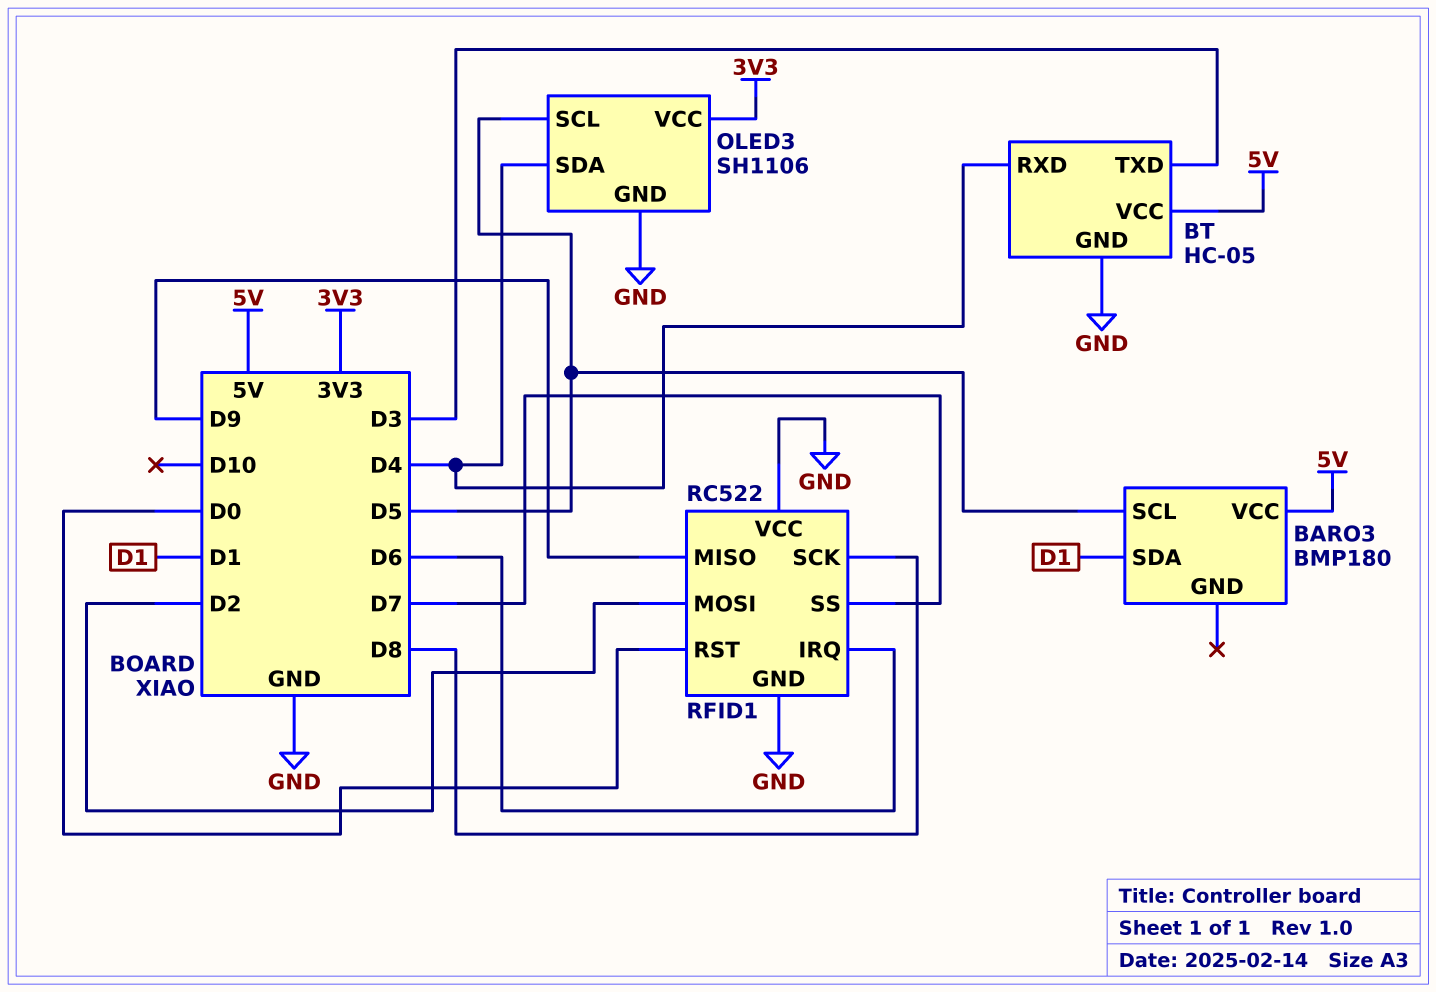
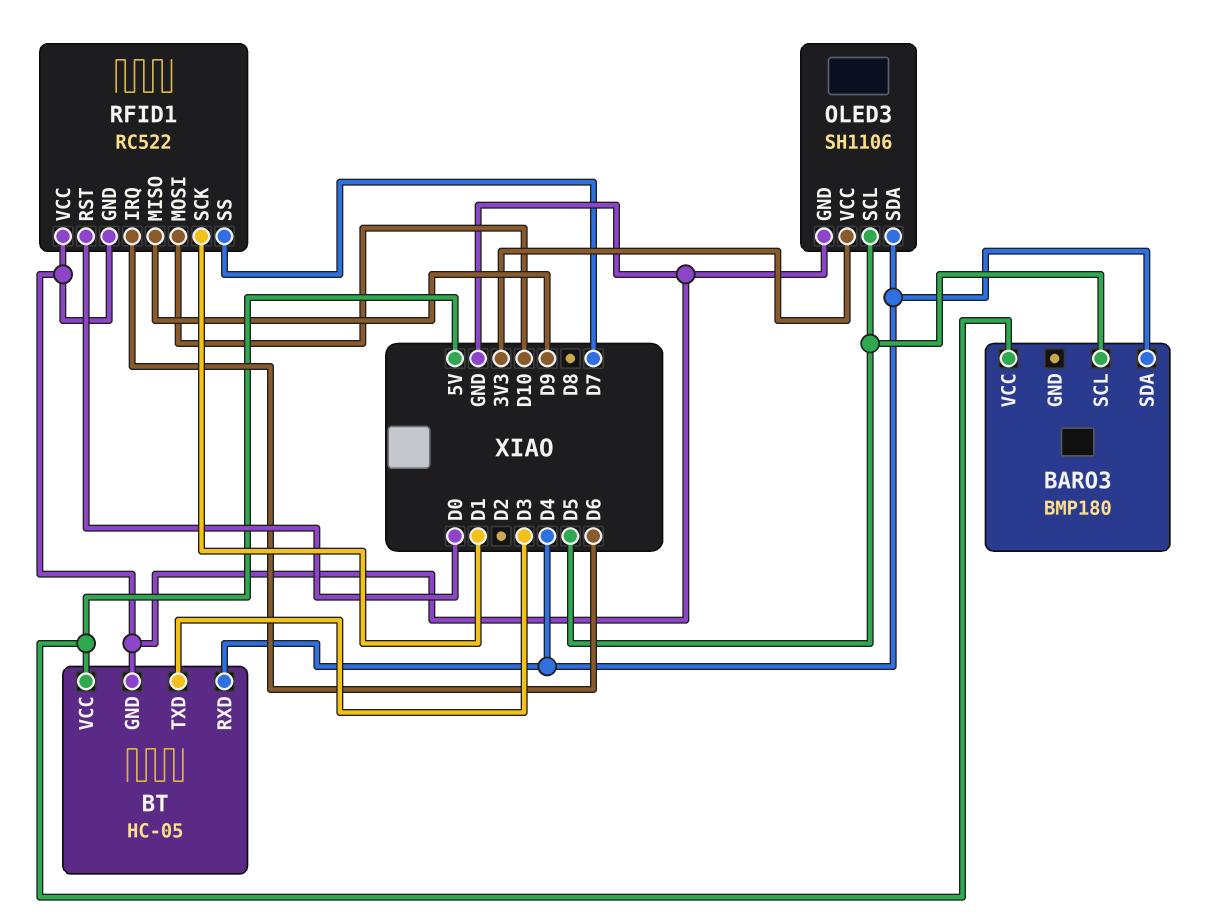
BARO3 pin SDA: D1 -> D4
RFID1 pin MOSI: D2 -> D10
RFID1 pin SCK: D8 -> D1

